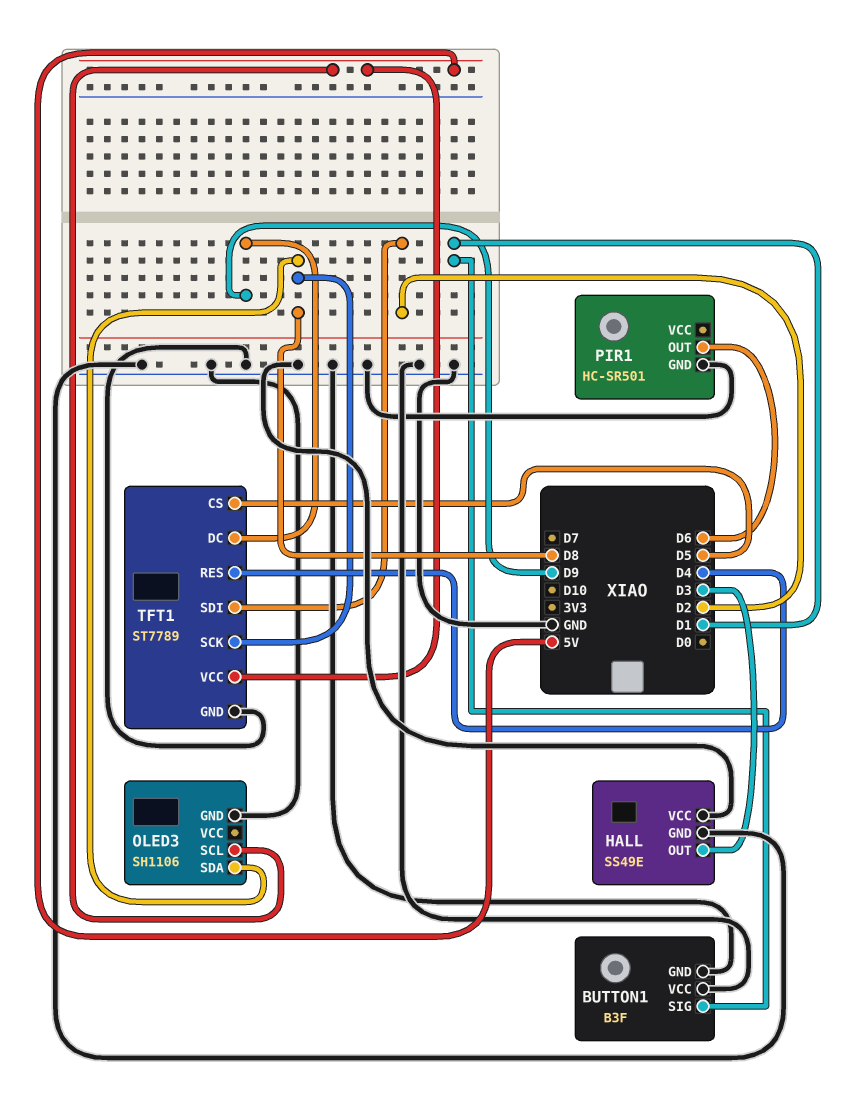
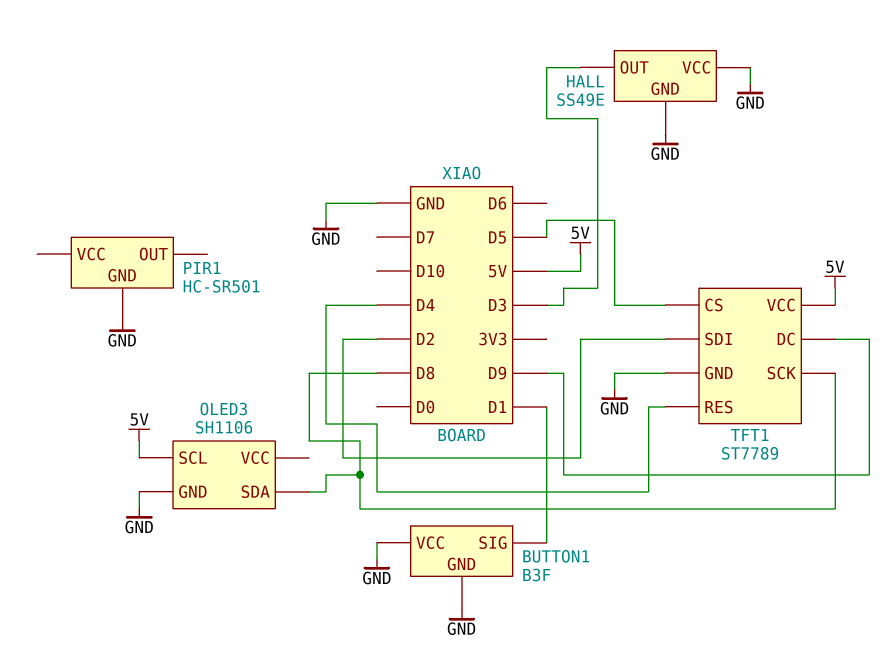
PIR1 pin OUT: D6 -> none

